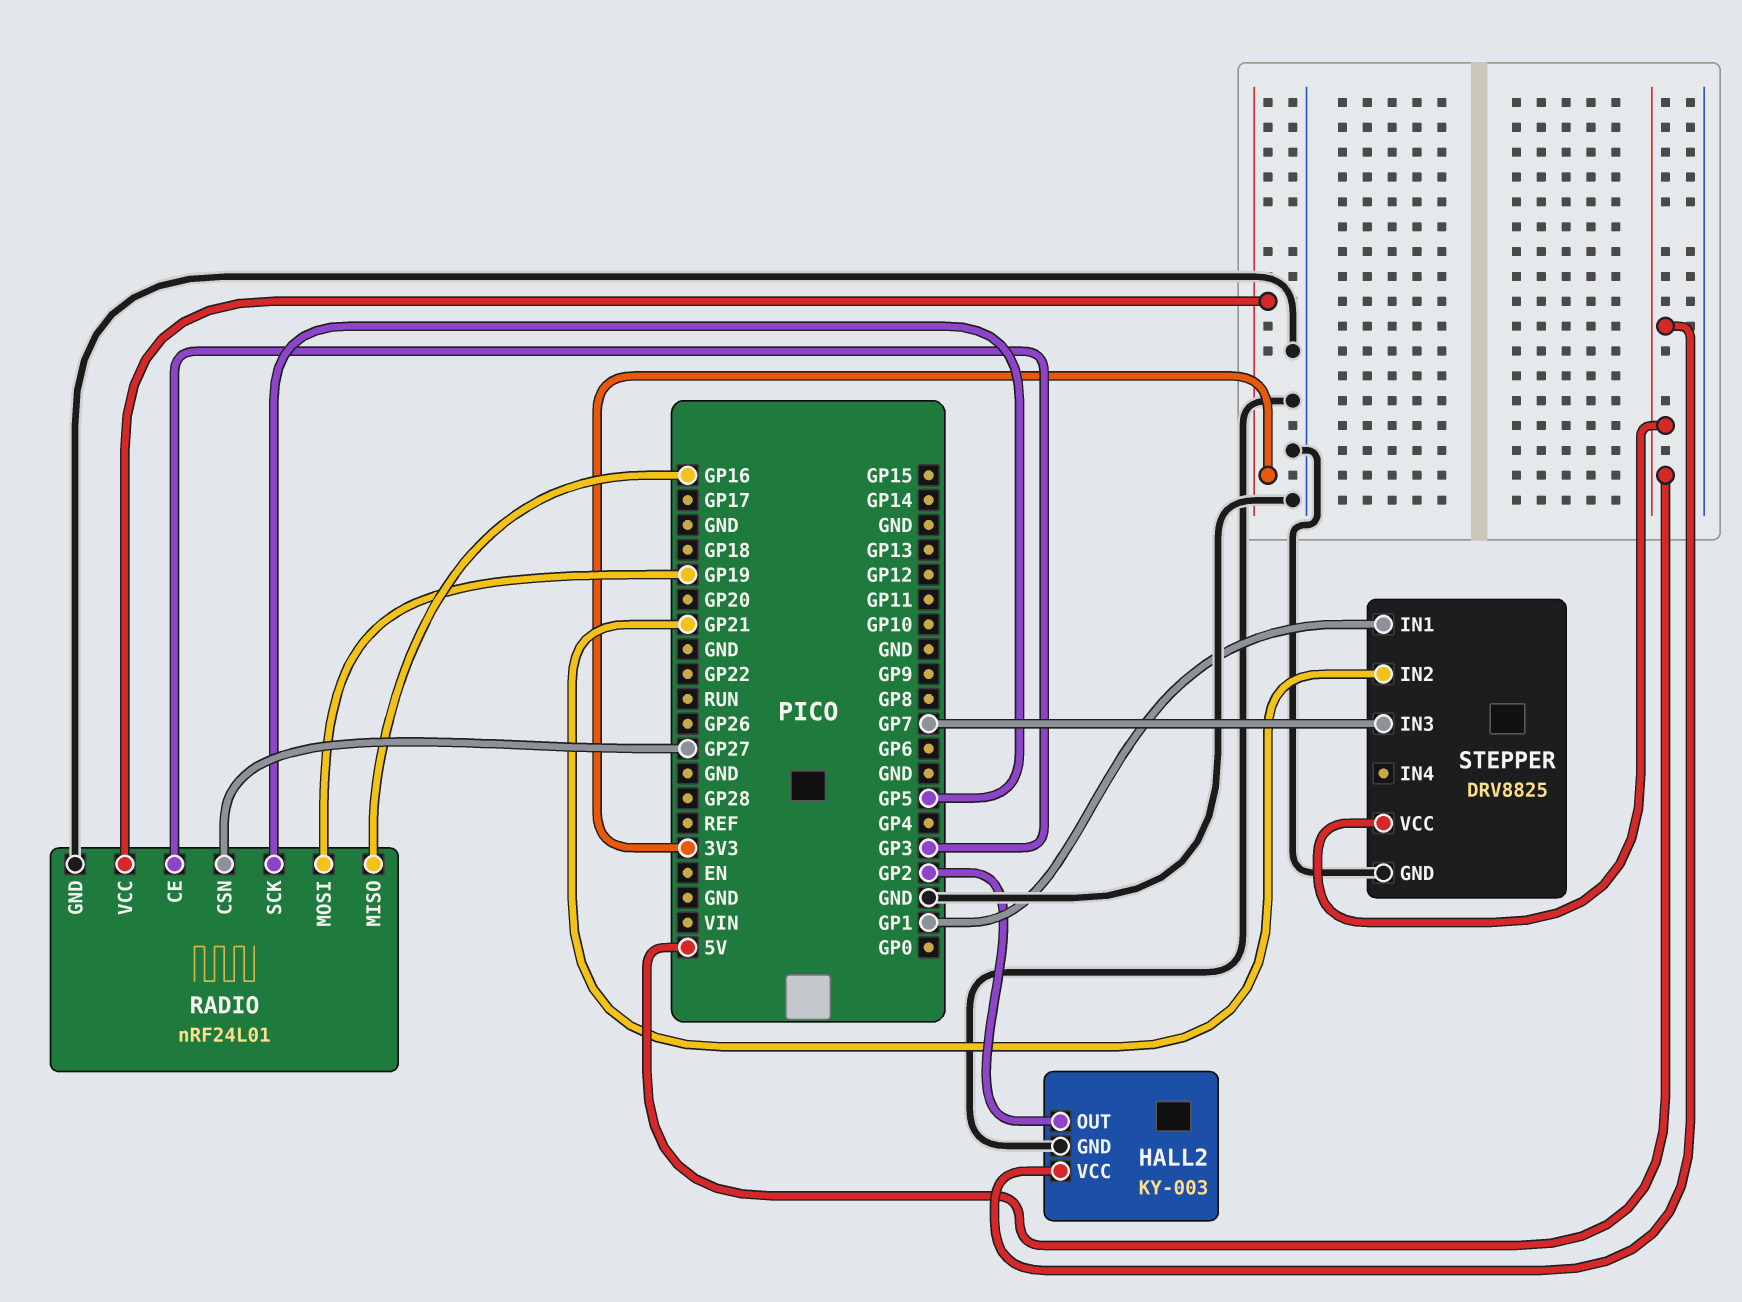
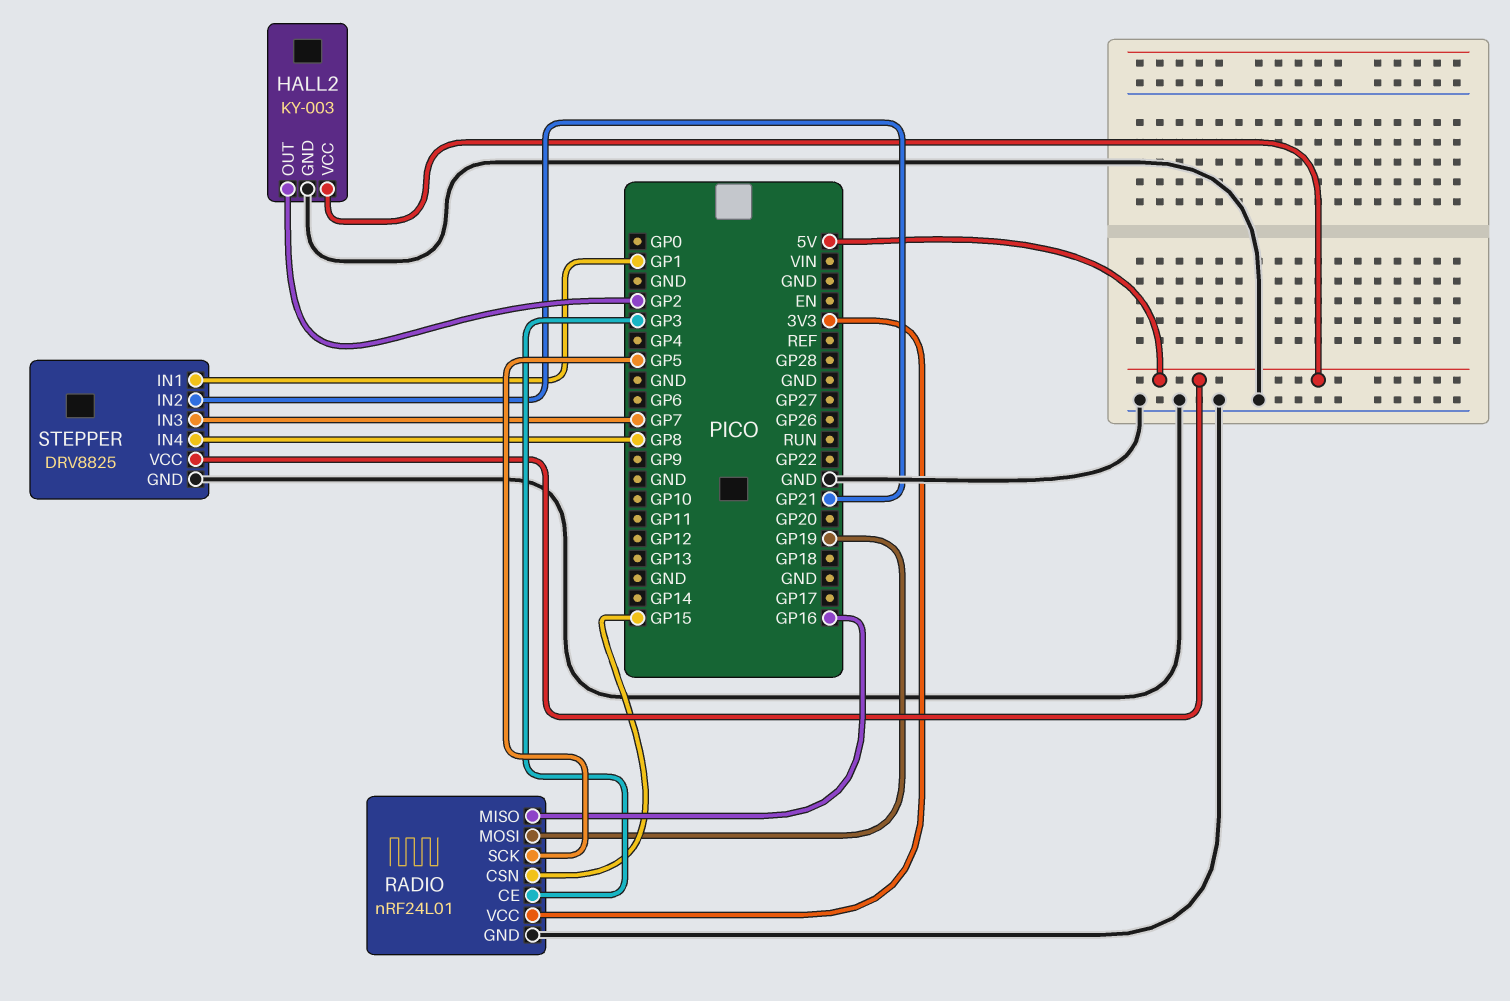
RADIO pin CSN: GP27 -> GP15
STEPPER pin IN4: none -> GP8

